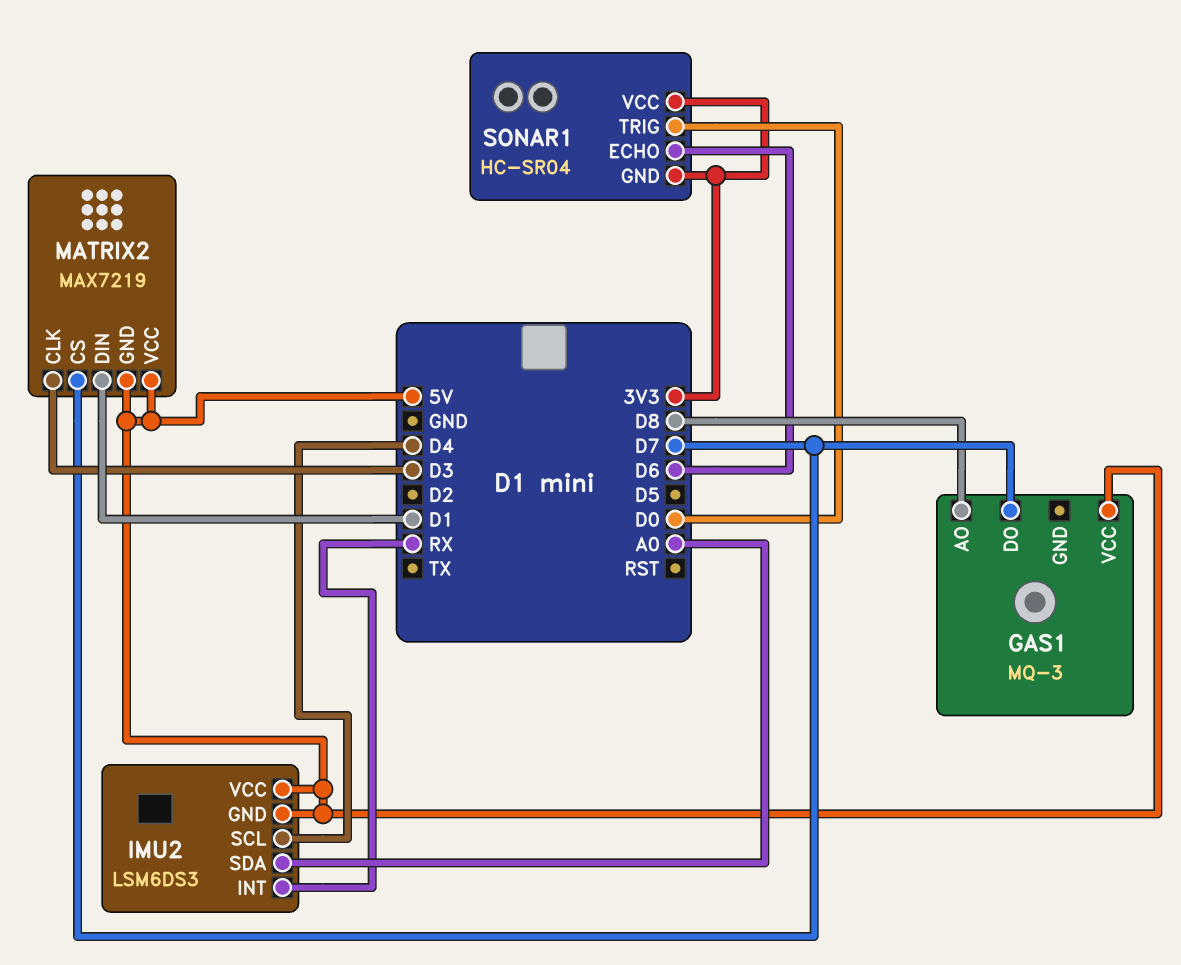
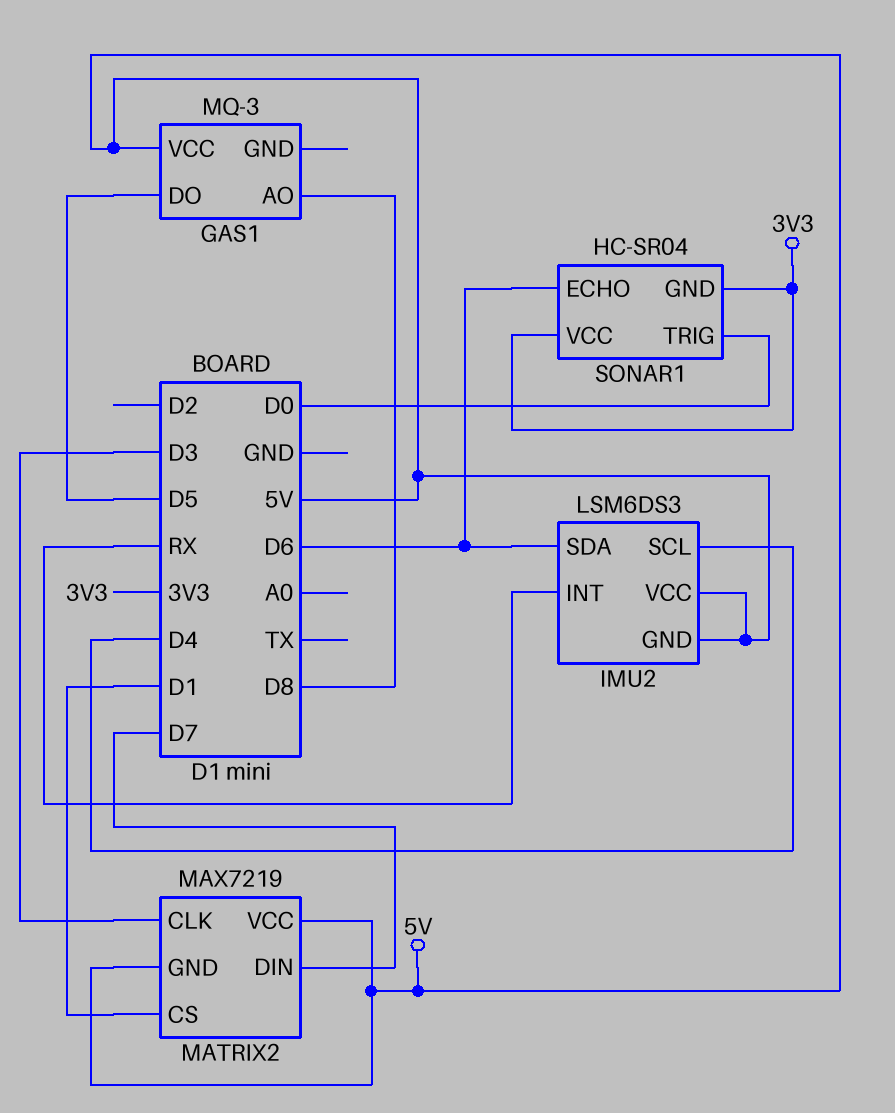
GAS1 pin DO: D7 -> D5
IMU2 pin SDA: A0 -> D6
MATRIX2 pin CS: D7 -> D1
MATRIX2 pin DIN: D1 -> D7

